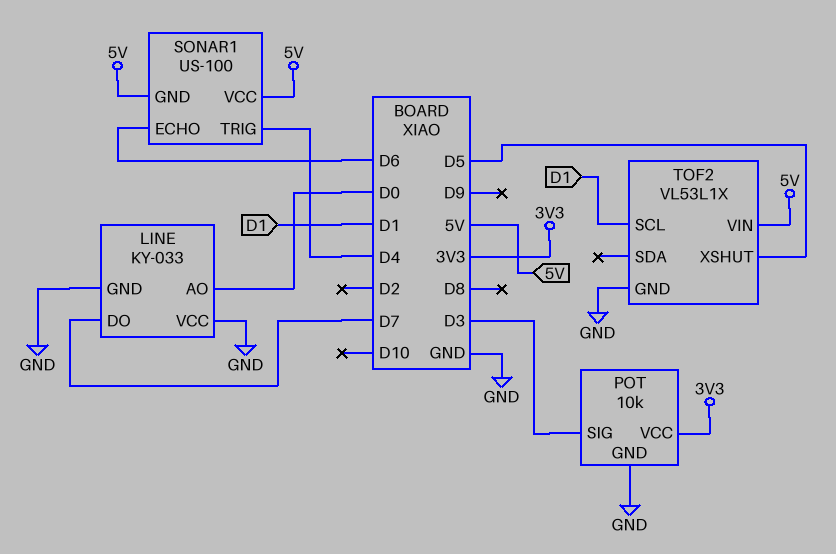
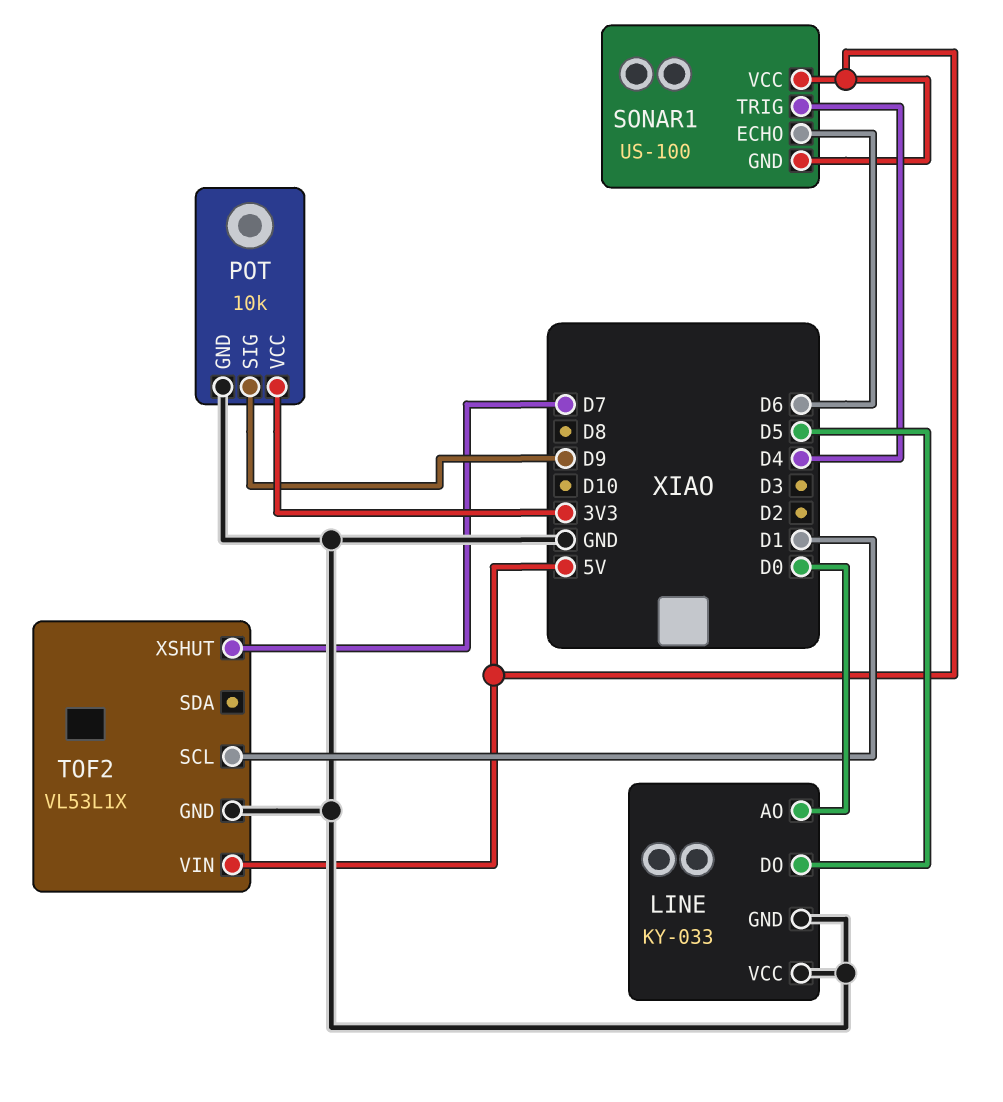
LINE pin DO: D7 -> D5
POT pin SIG: D3 -> D9
TOF2 pin XSHUT: D5 -> D7

